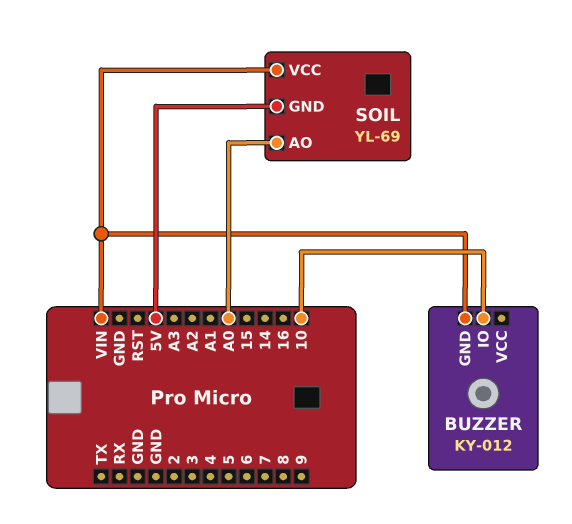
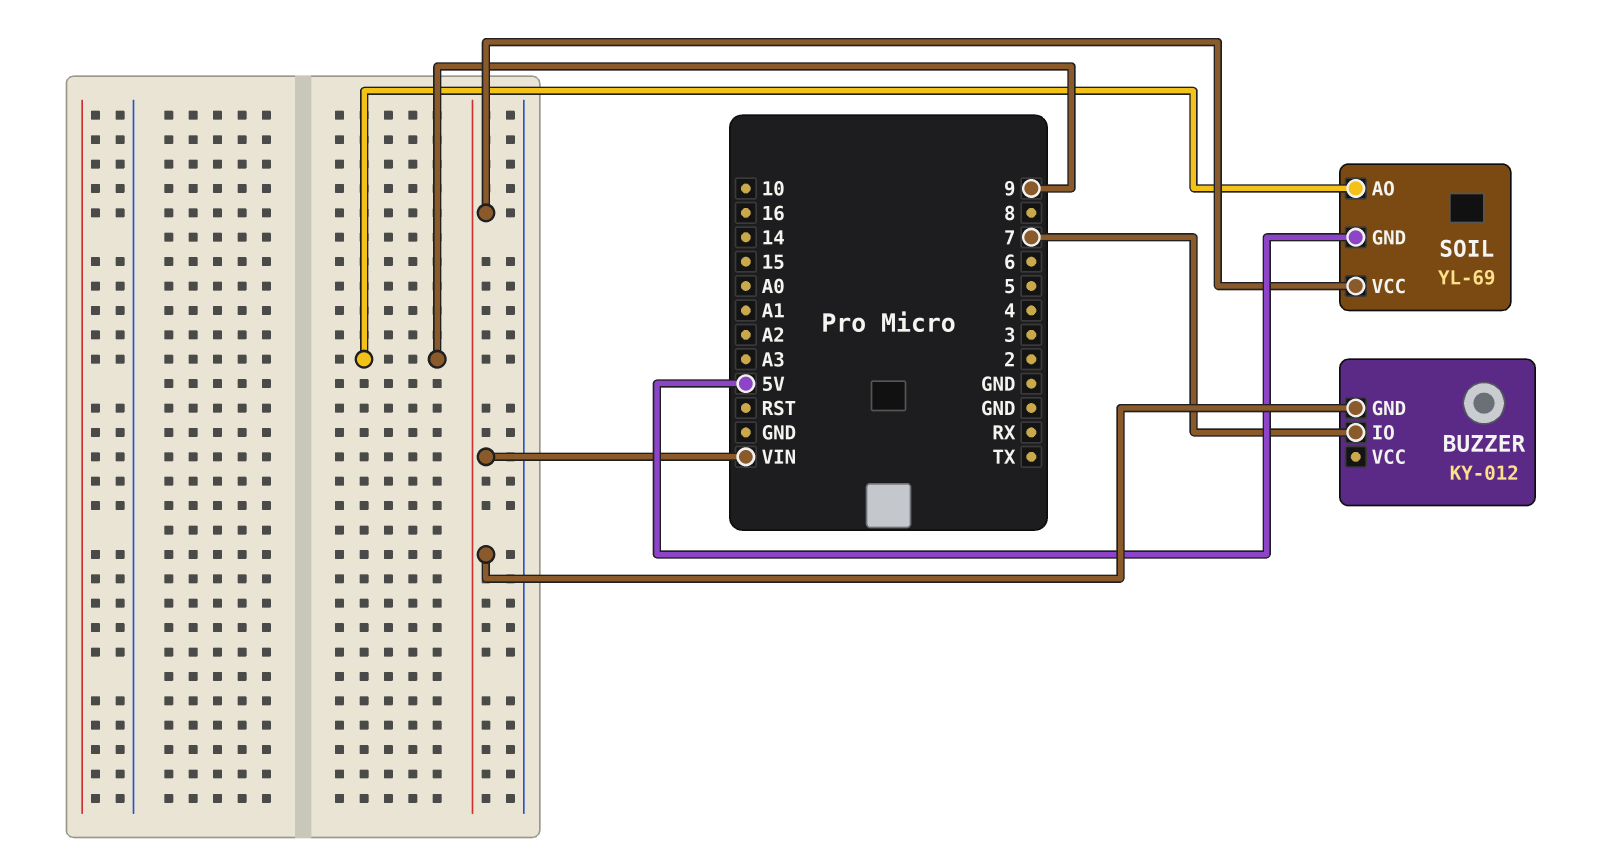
BUZZER pin IO: 10 -> 7
SOIL pin AO: A0 -> 9

